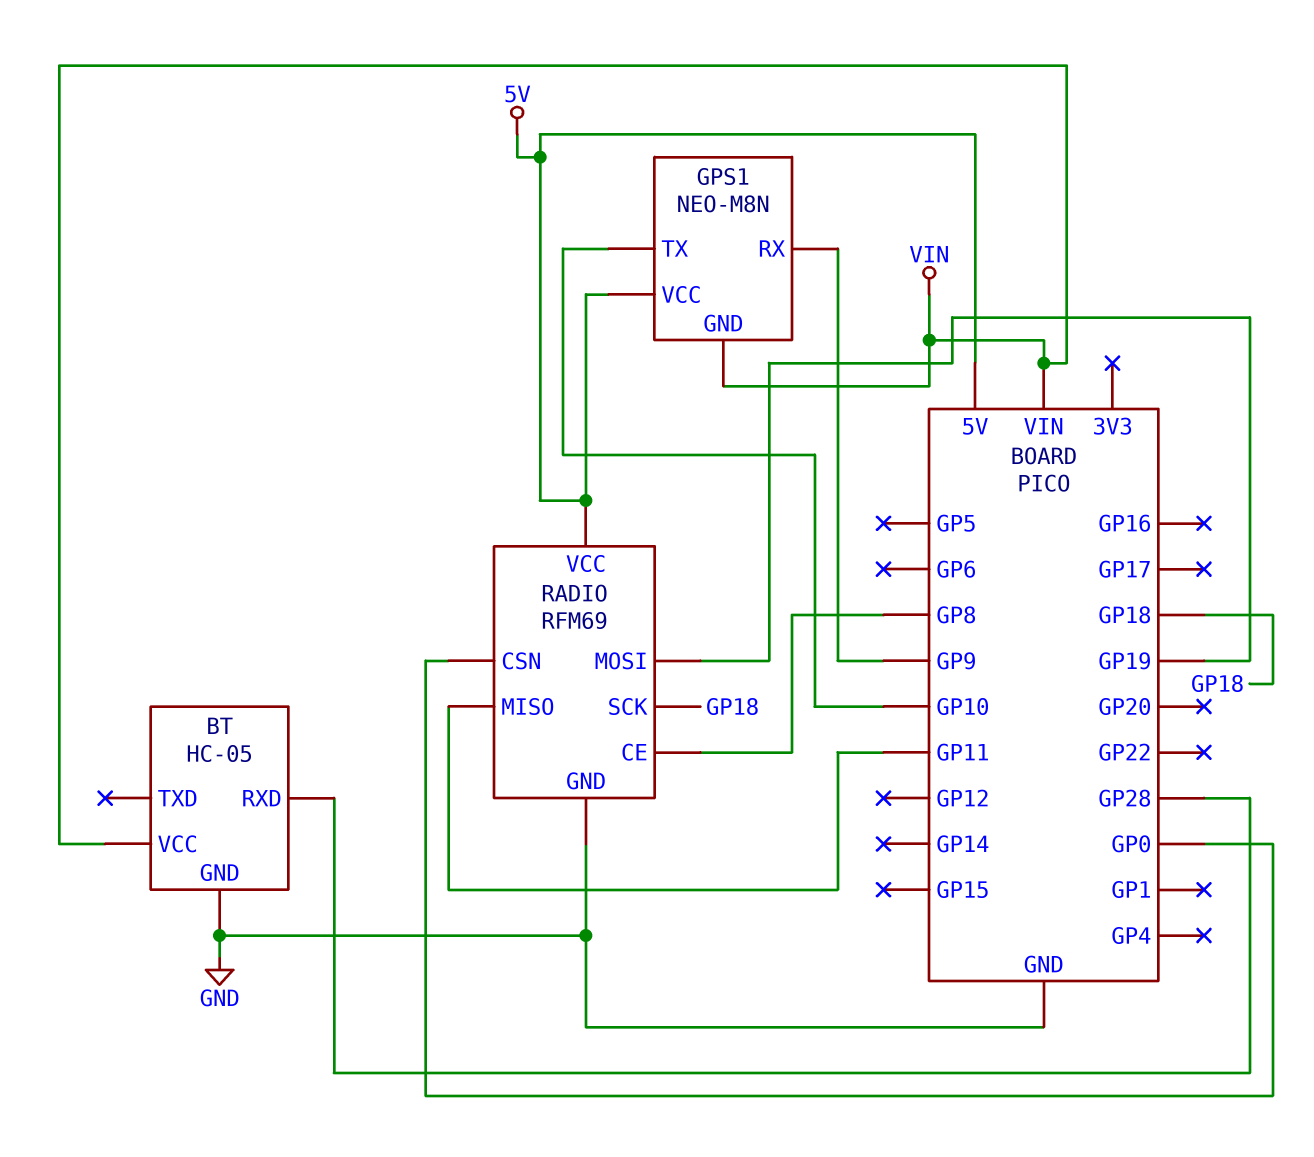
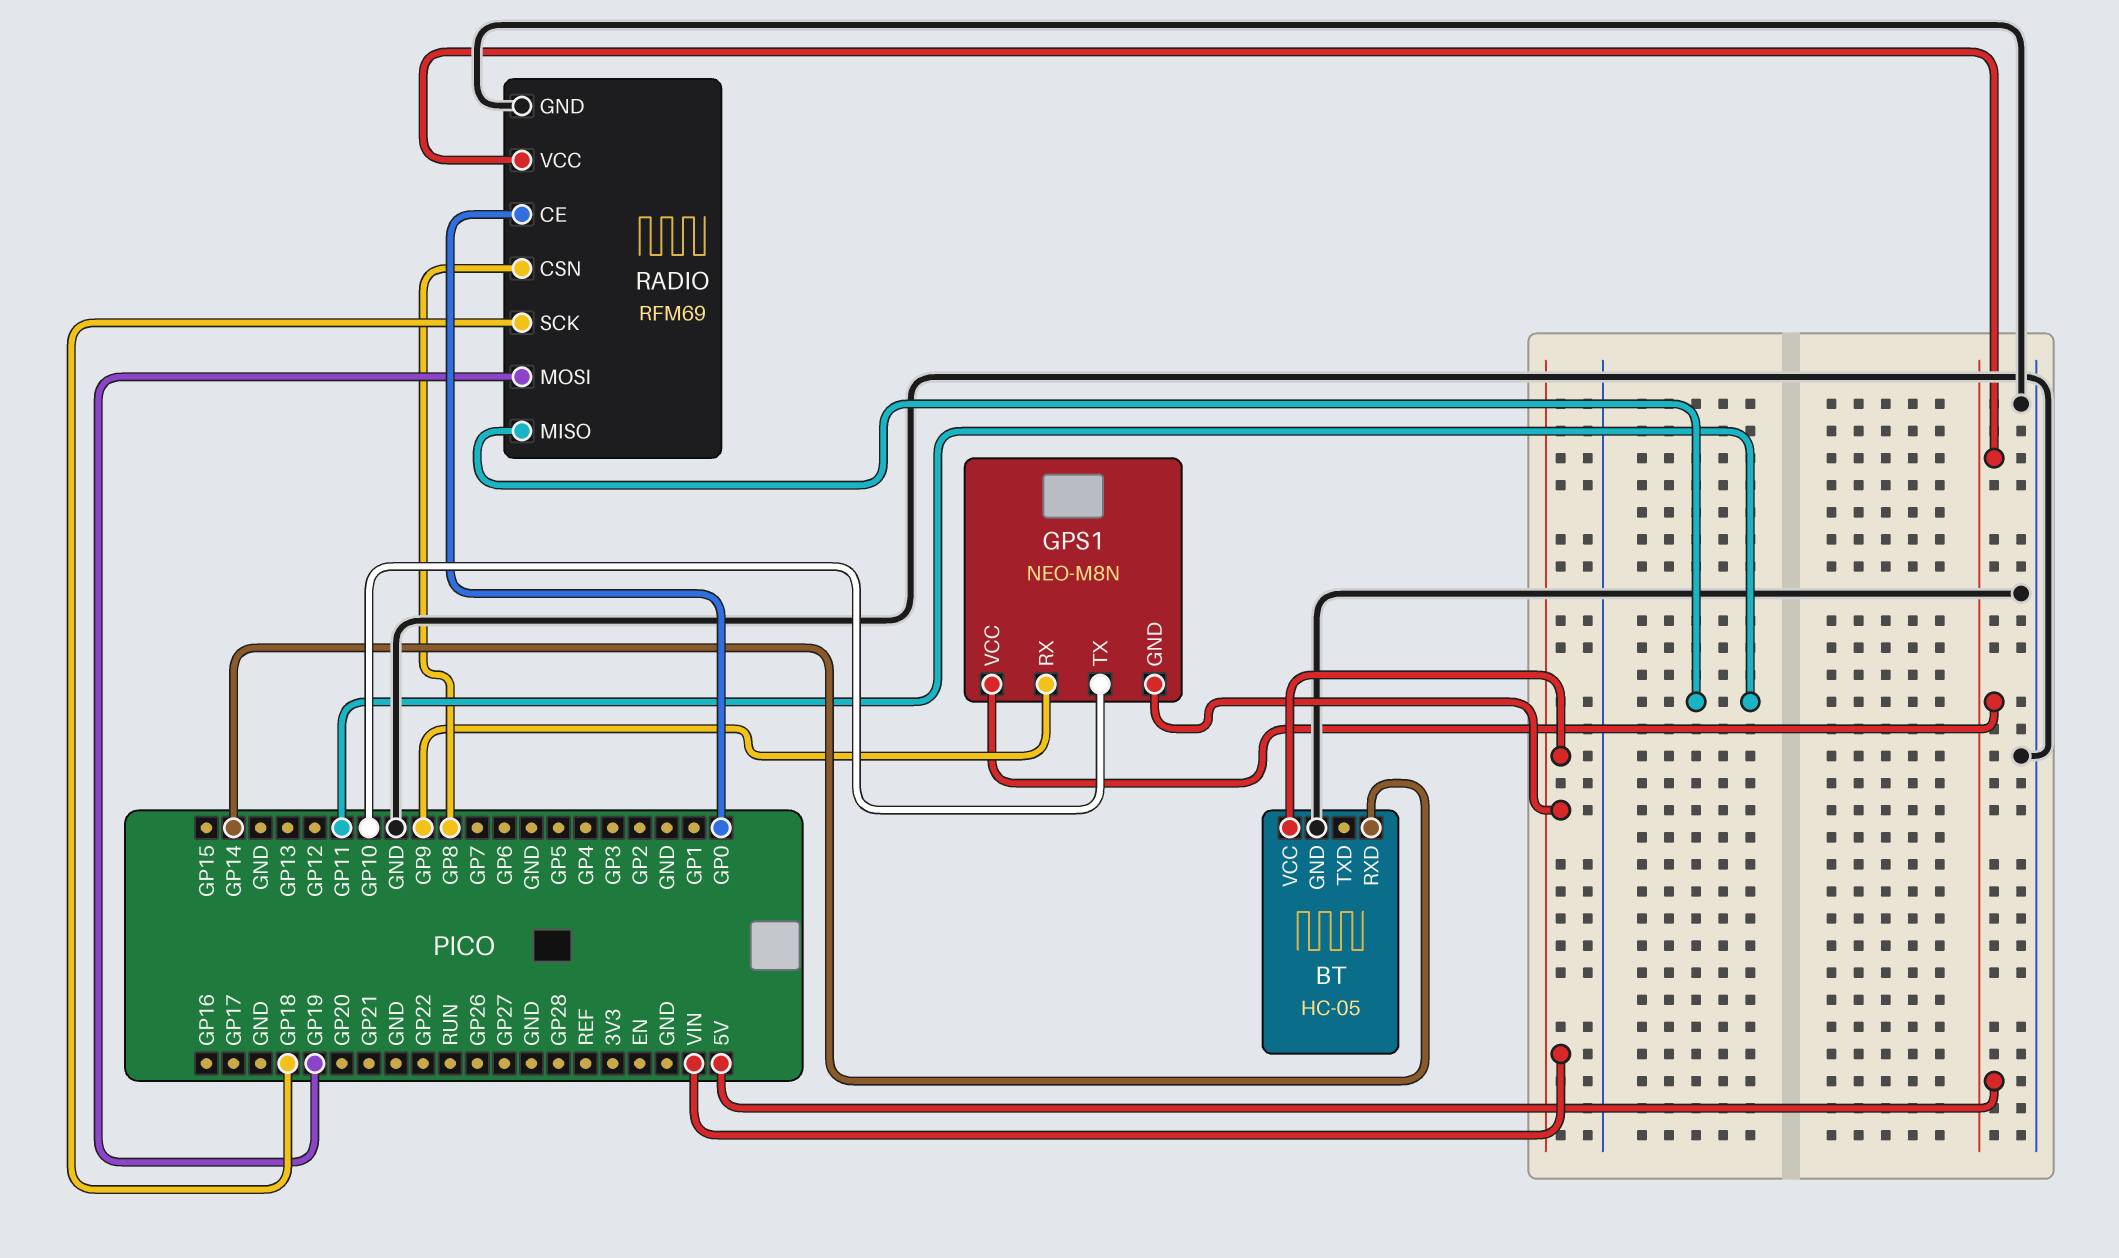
BT pin RXD: GP28 -> GP14
RADIO pin CE: GP8 -> GP0
RADIO pin CSN: GP0 -> GP8

